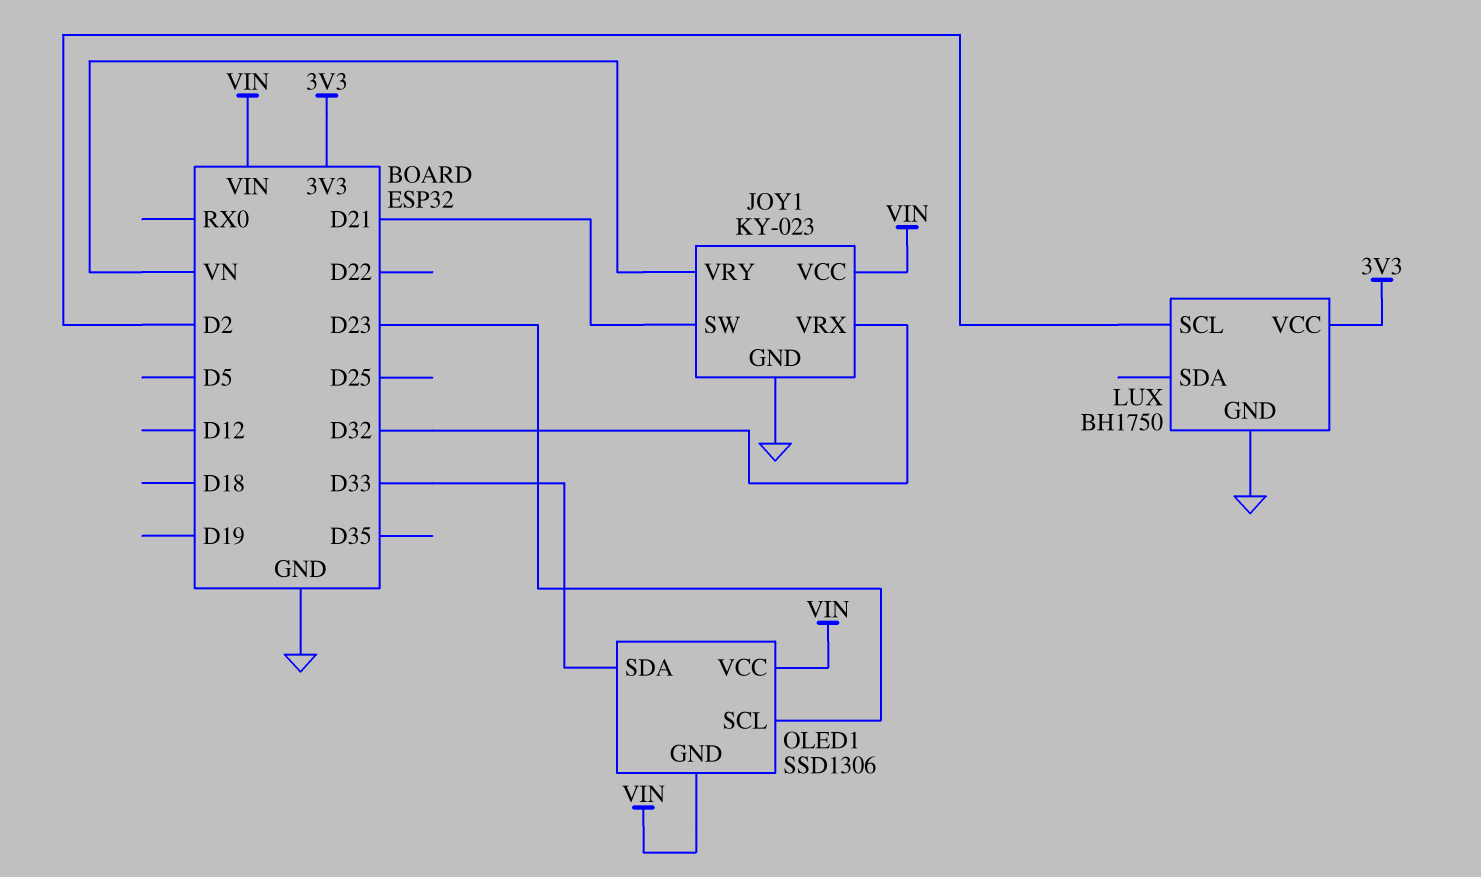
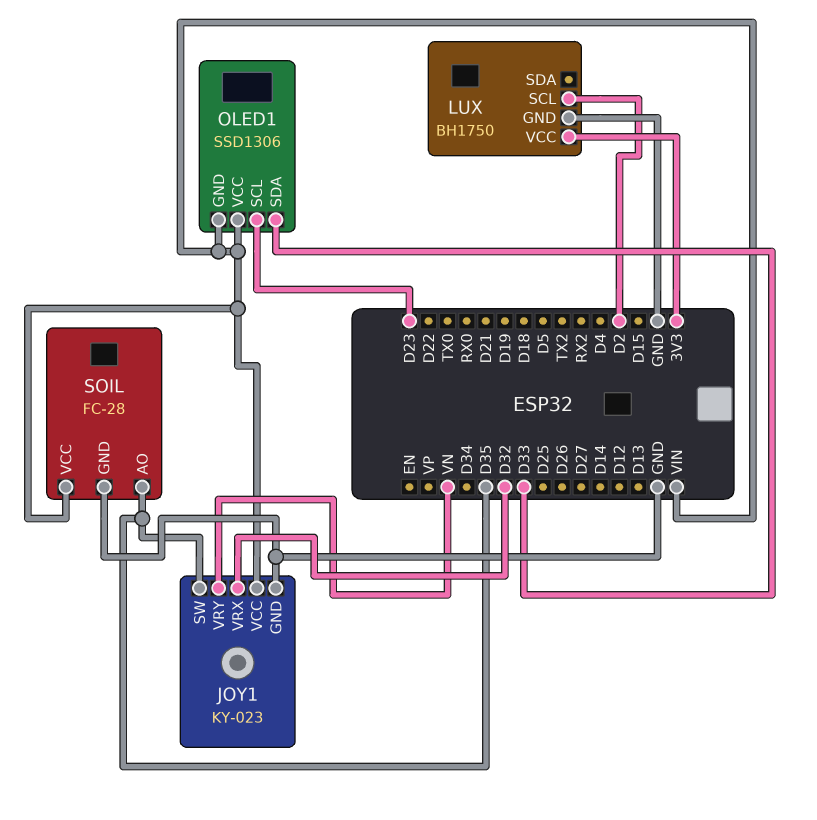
JOY1 pin SW: D21 -> D35
SOIL: none -> FC-28
SOIL pin AO: none -> D35
SOIL pin GND: none -> GND
SOIL pin VCC: none -> VIN

